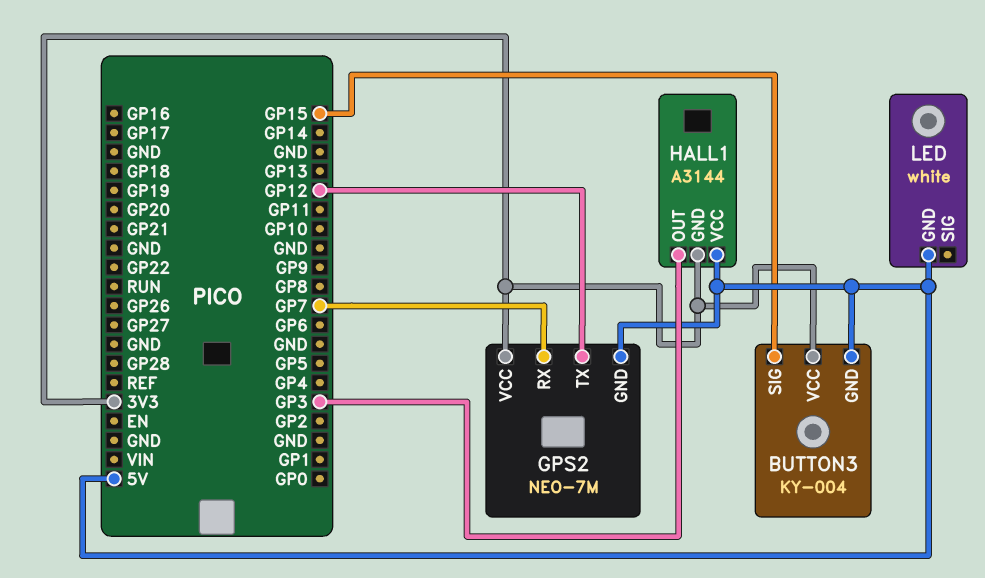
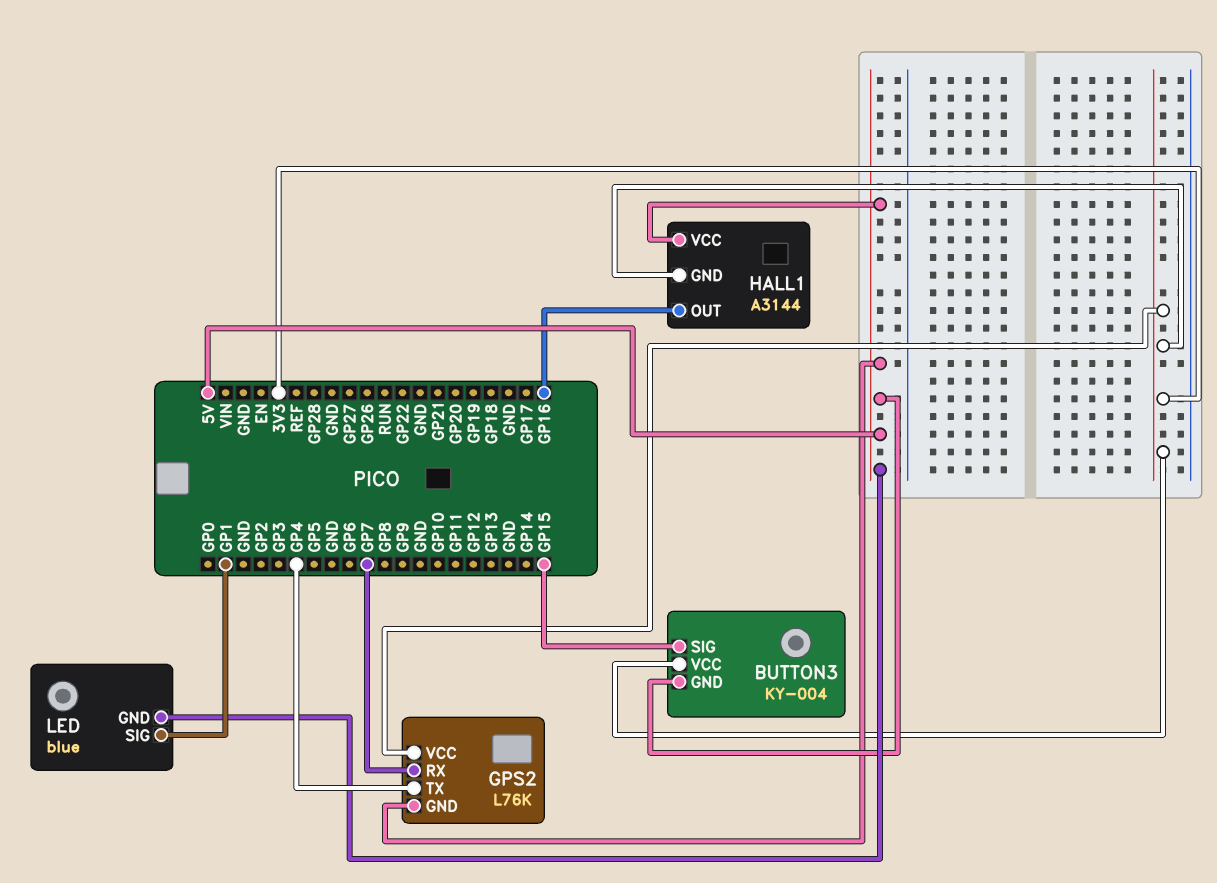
GPS2: NEO-7M -> L76K
GPS2 pin TX: GP12 -> GP4
HALL1 pin OUT: GP3 -> GP16
LED: white -> blue
LED pin SIG: none -> GP1

